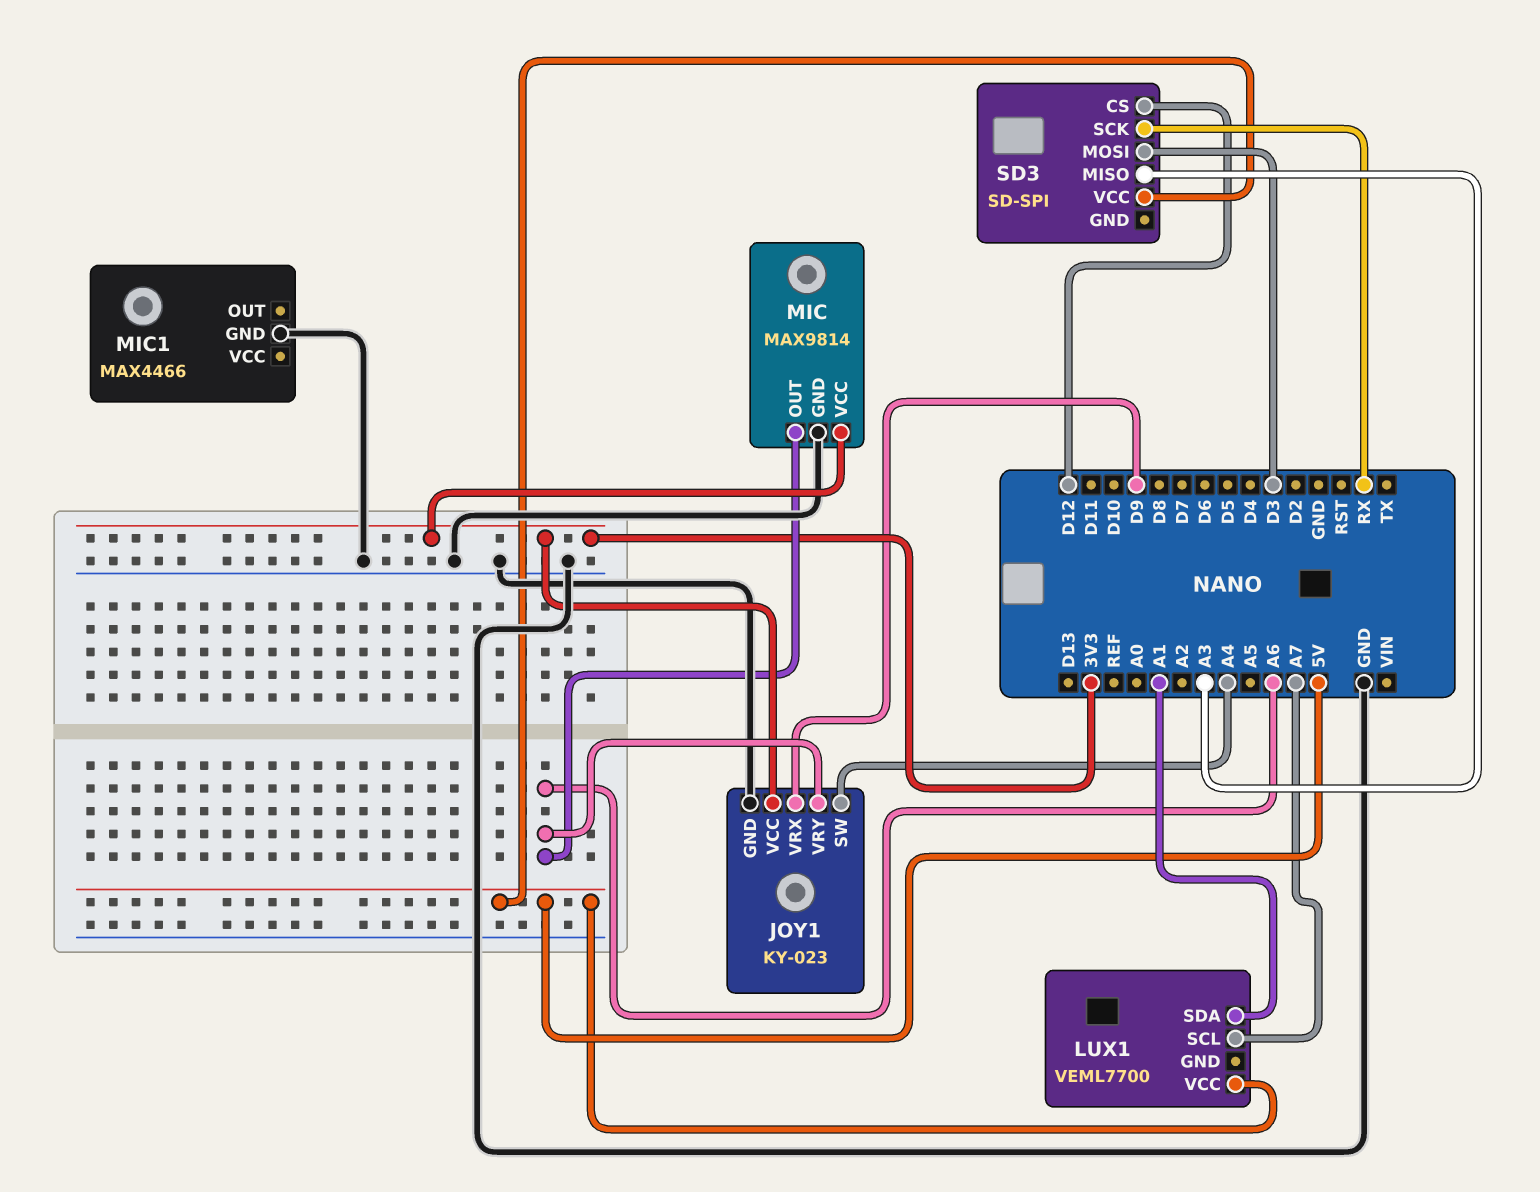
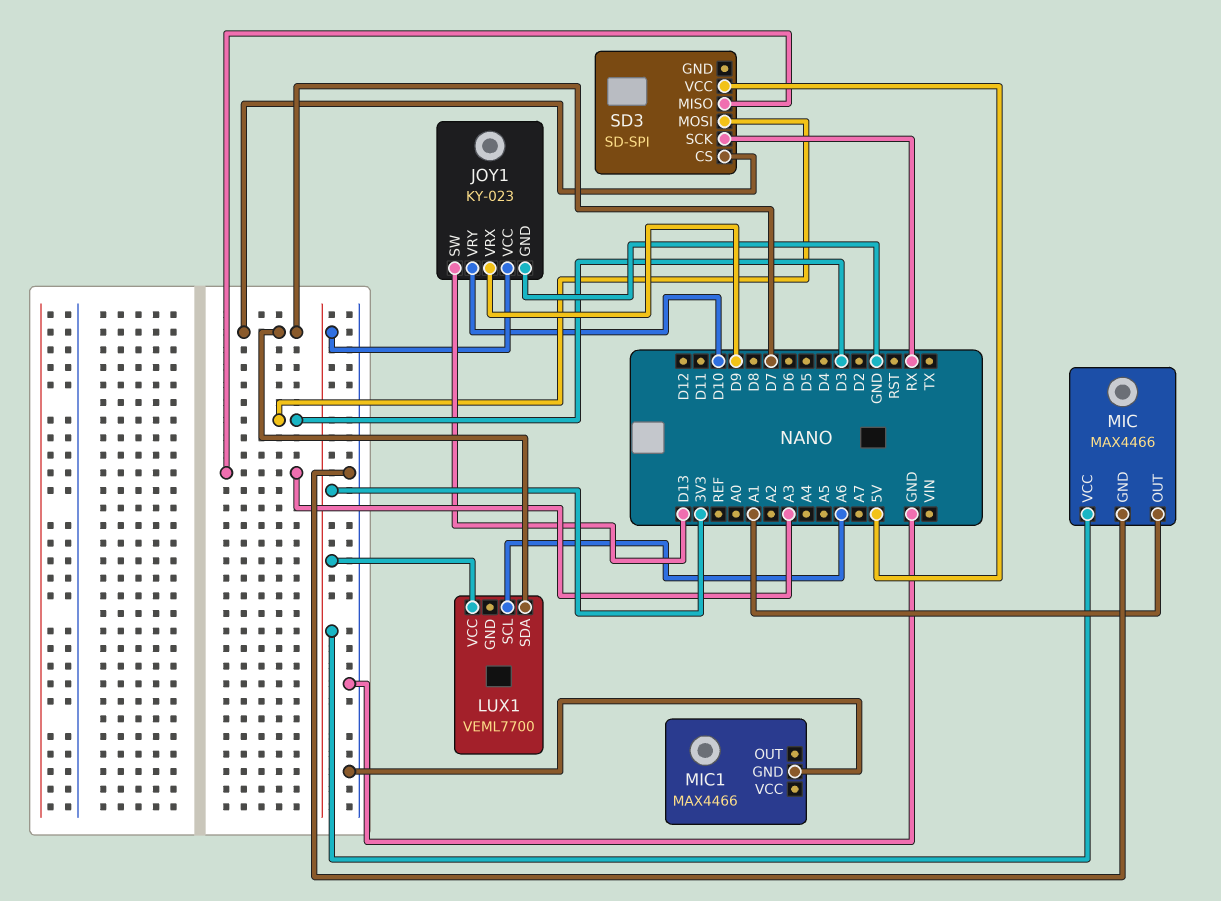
JOY1 pin SW: A4 -> D13
JOY1 pin VRY: A6 -> D10
LUX1 pin SCL: A7 -> A6
LUX1 pin SDA: A1 -> D7
LUX1 pin VCC: 5V -> 3V3
MIC: MAX9814 -> MAX4466
MIC pin OUT: A6 -> A1
SD3 pin CS: D12 -> D7

